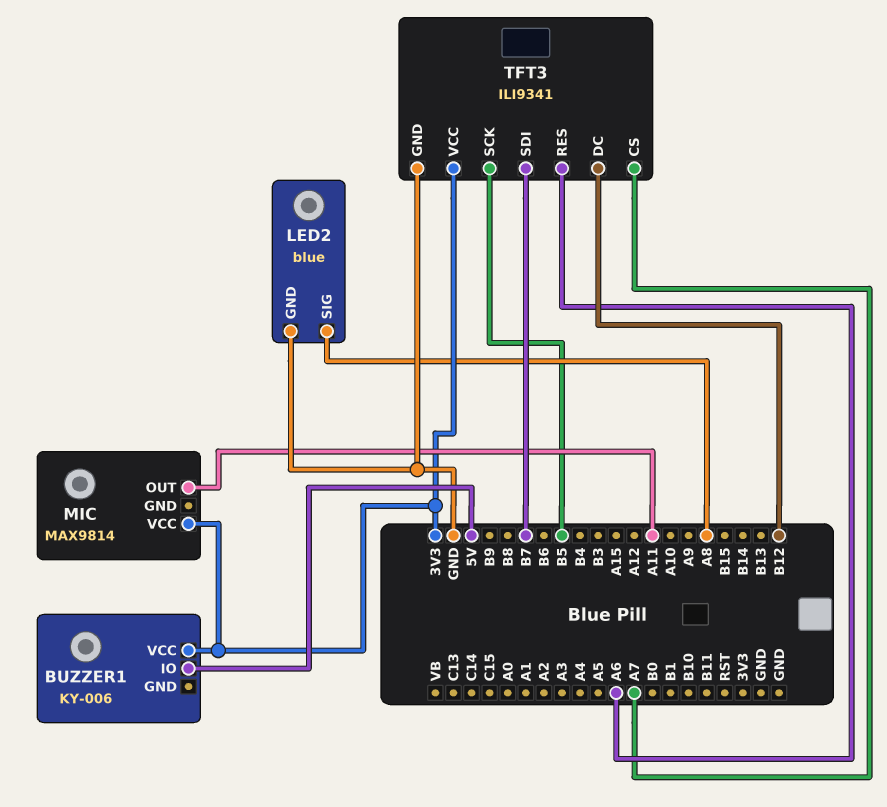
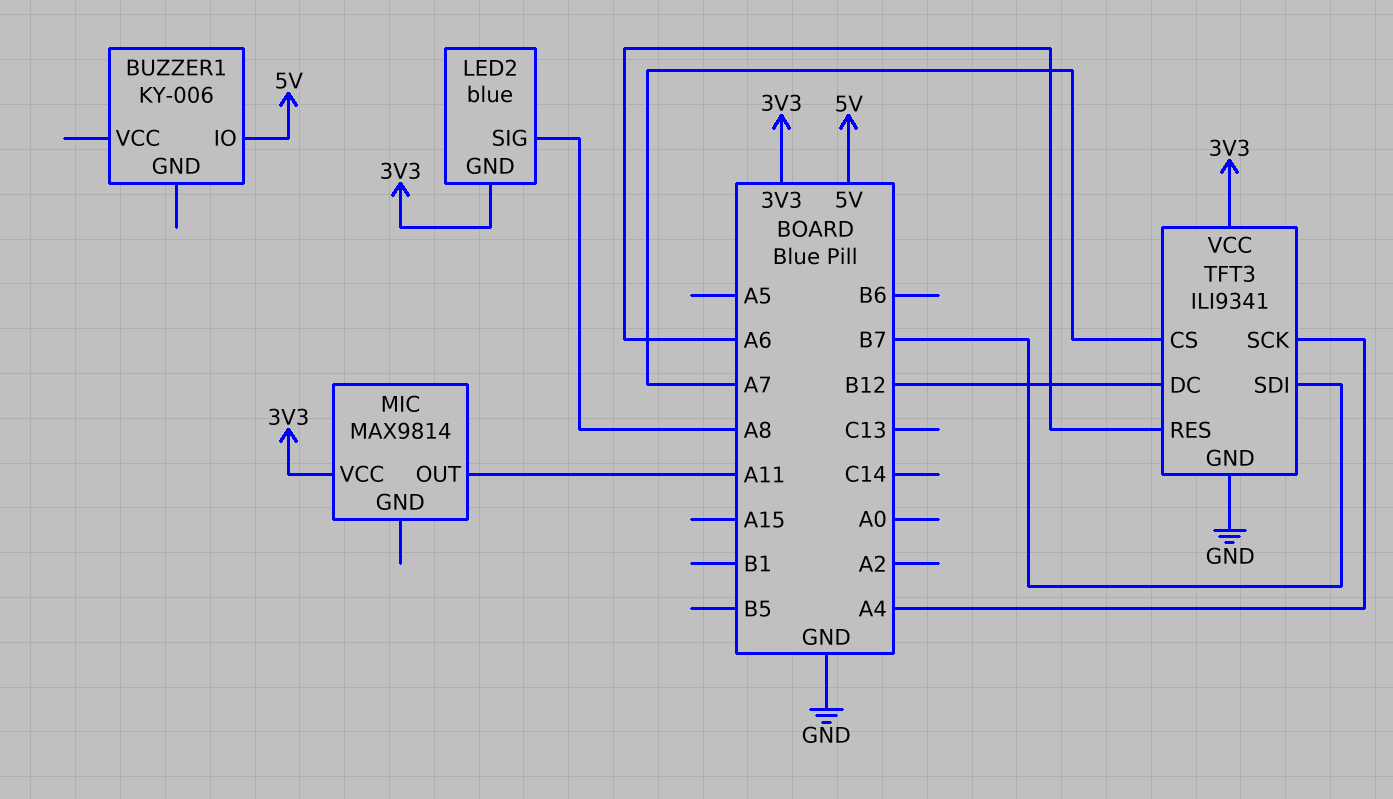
BUZZER1 pin VCC: 3V3 -> none
LED2 pin GND: GND -> 3V3
TFT3 pin SCK: B5 -> A4

